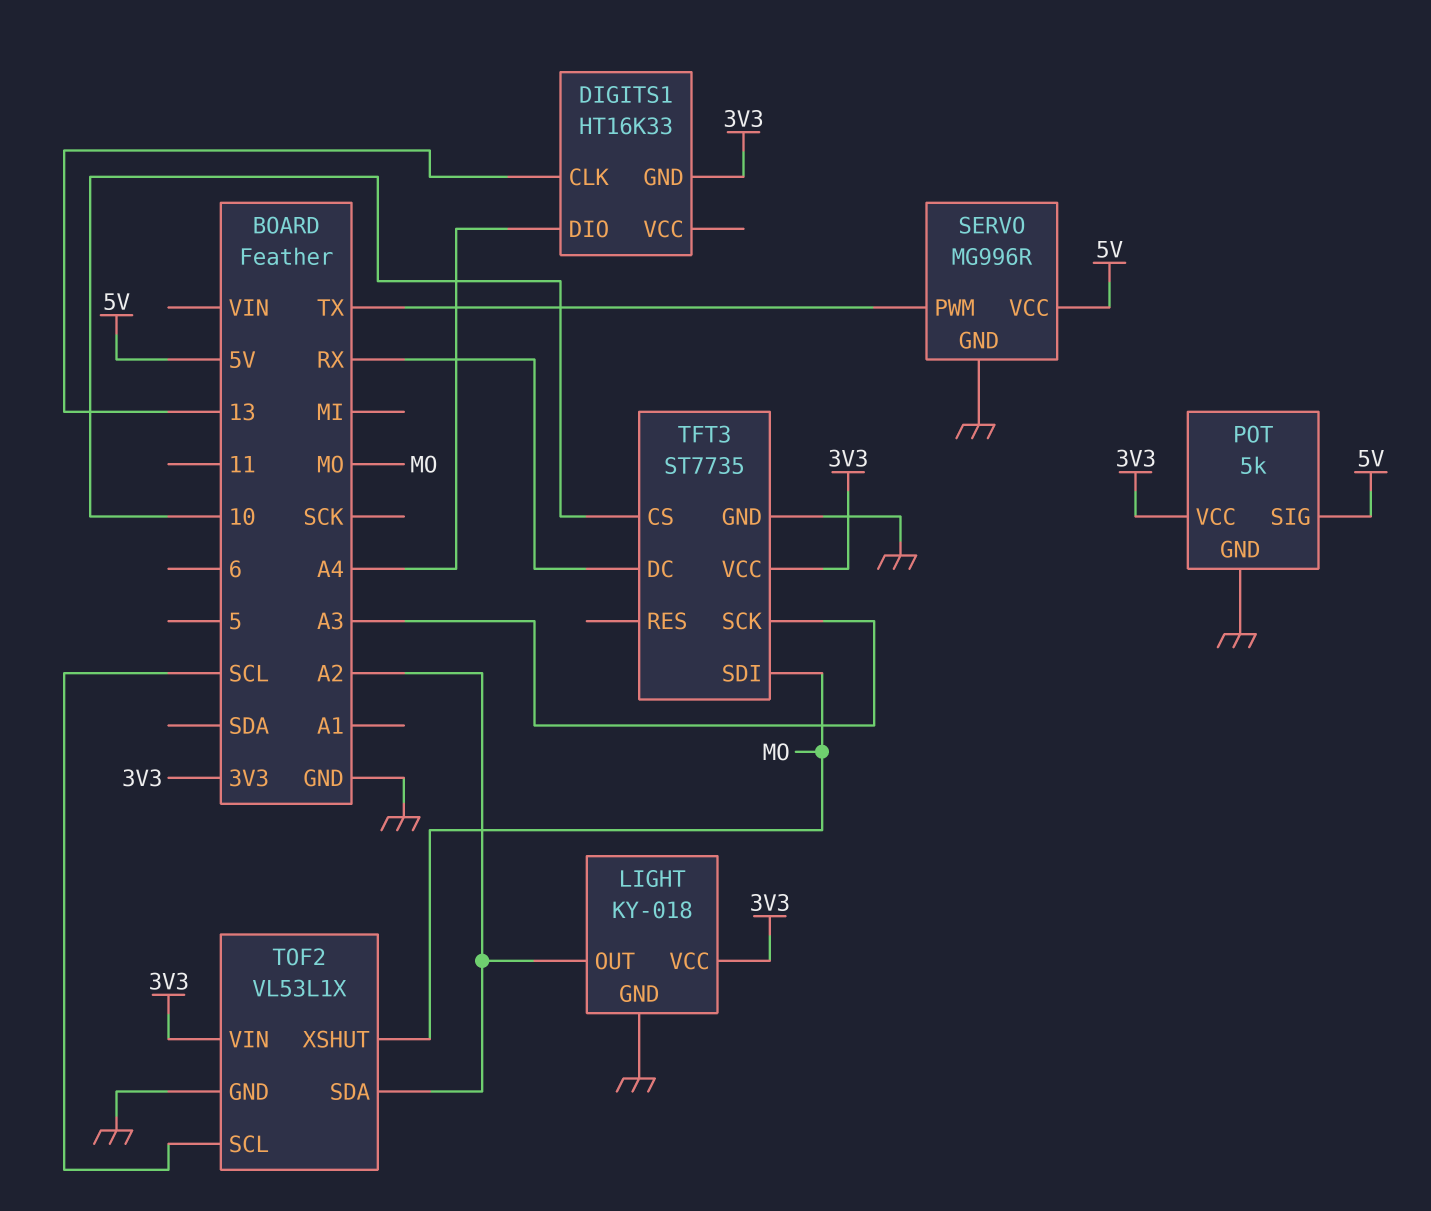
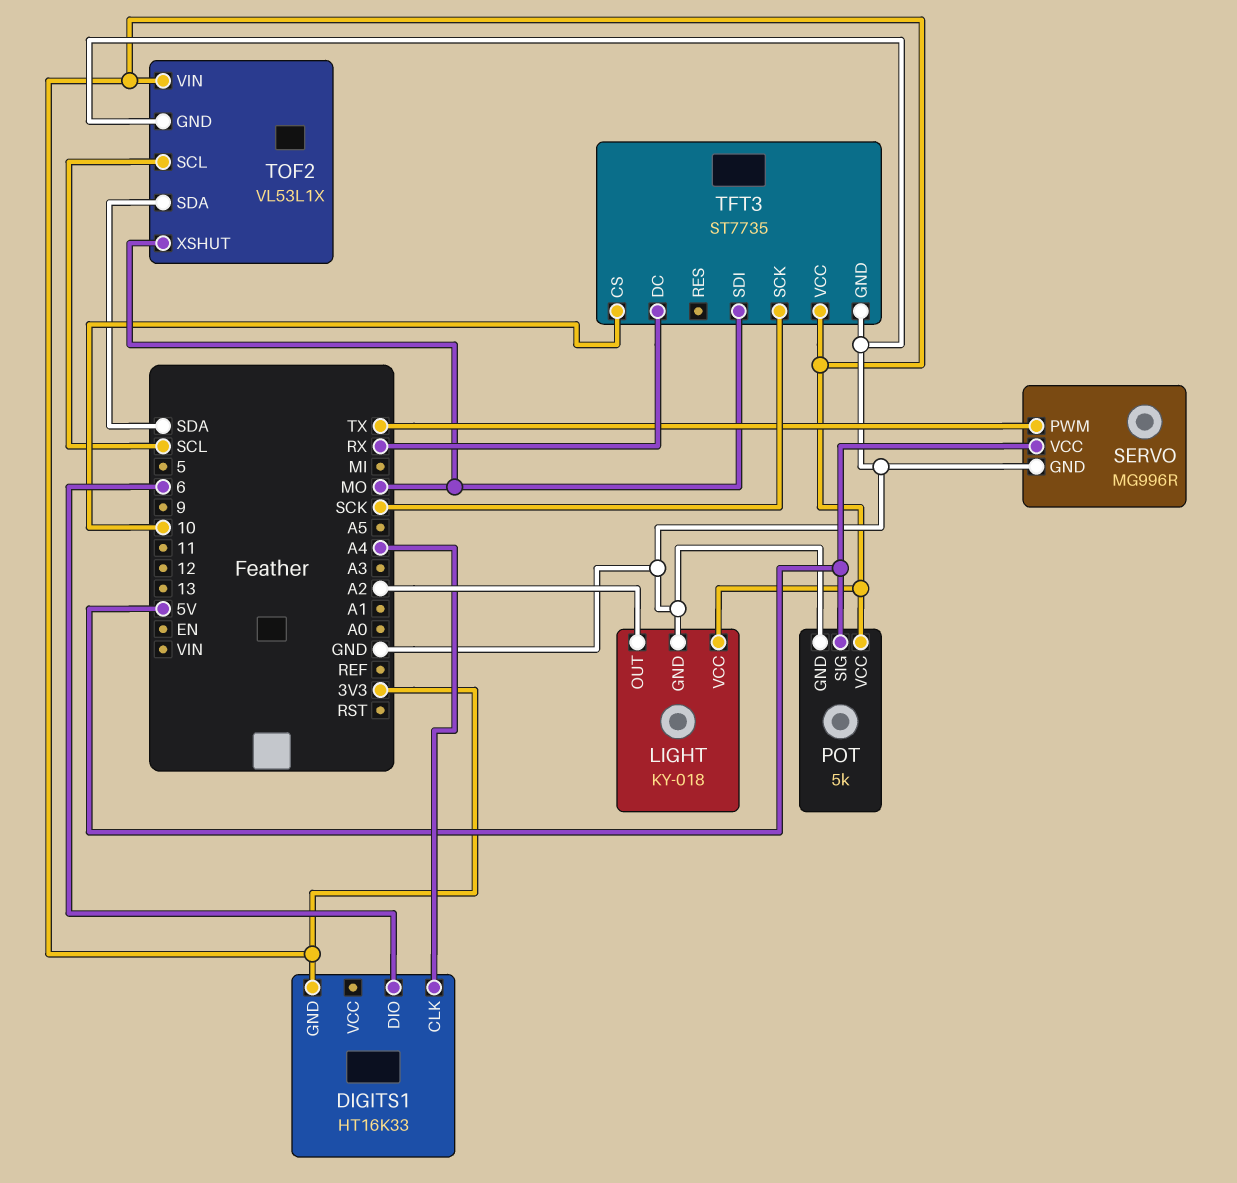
DIGITS1 pin CLK: 13 -> A4
DIGITS1 pin DIO: A4 -> 6
TFT3 pin SCK: A3 -> SCK
TOF2 pin SDA: A2 -> SDA

